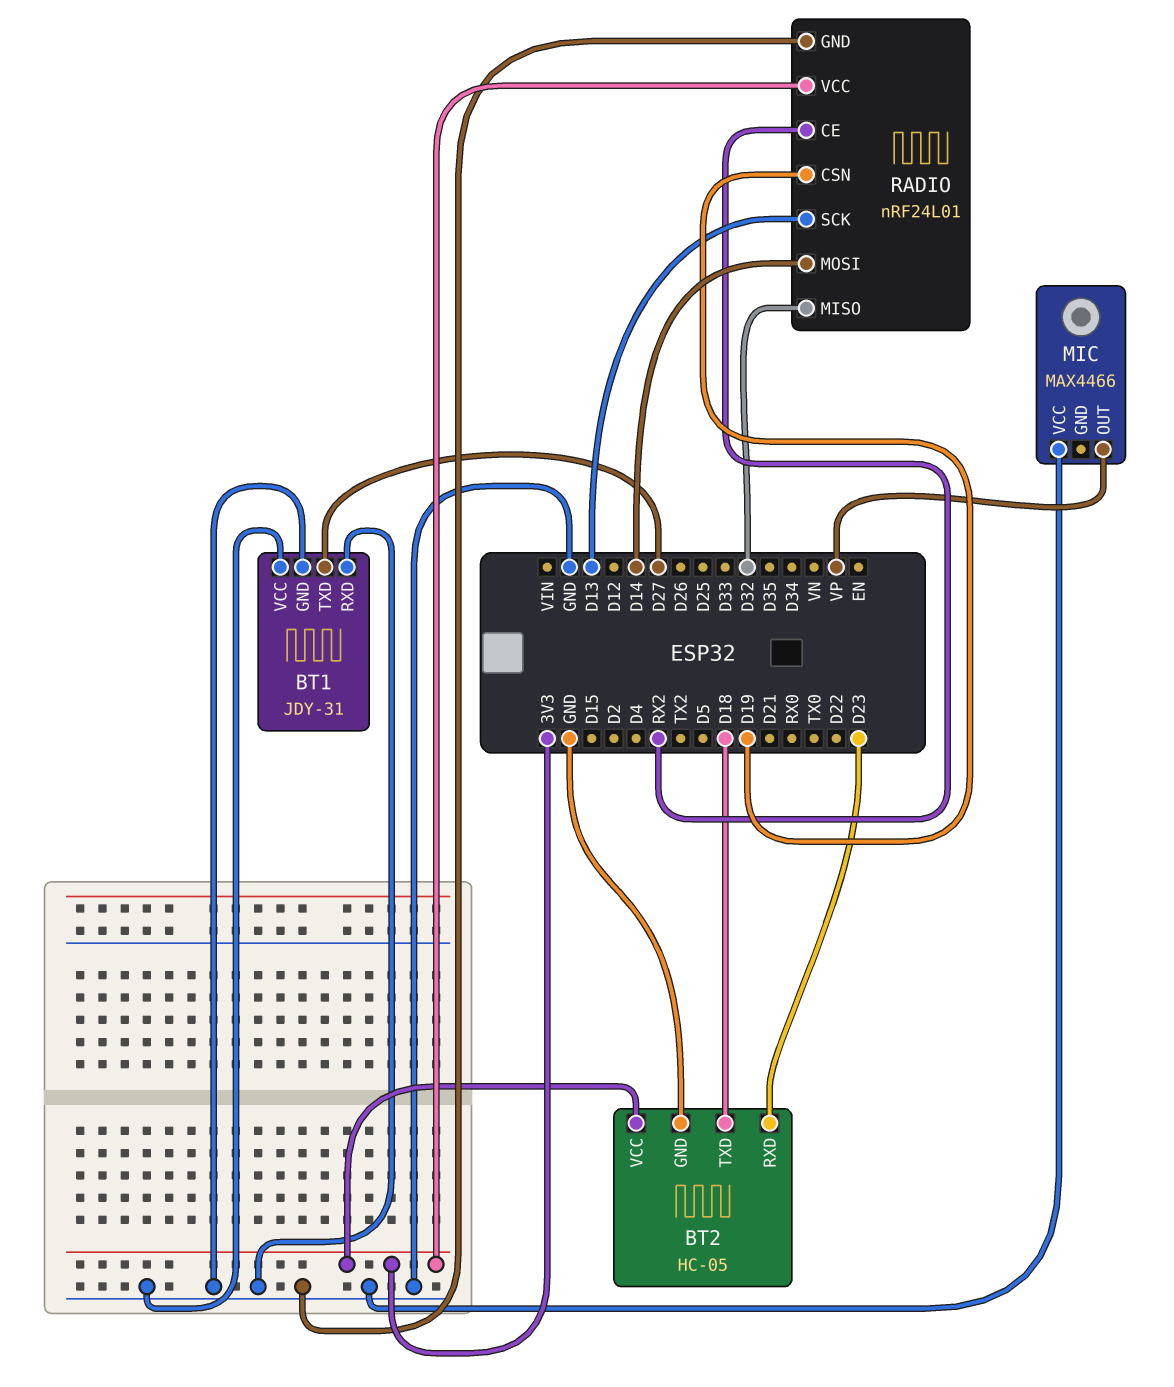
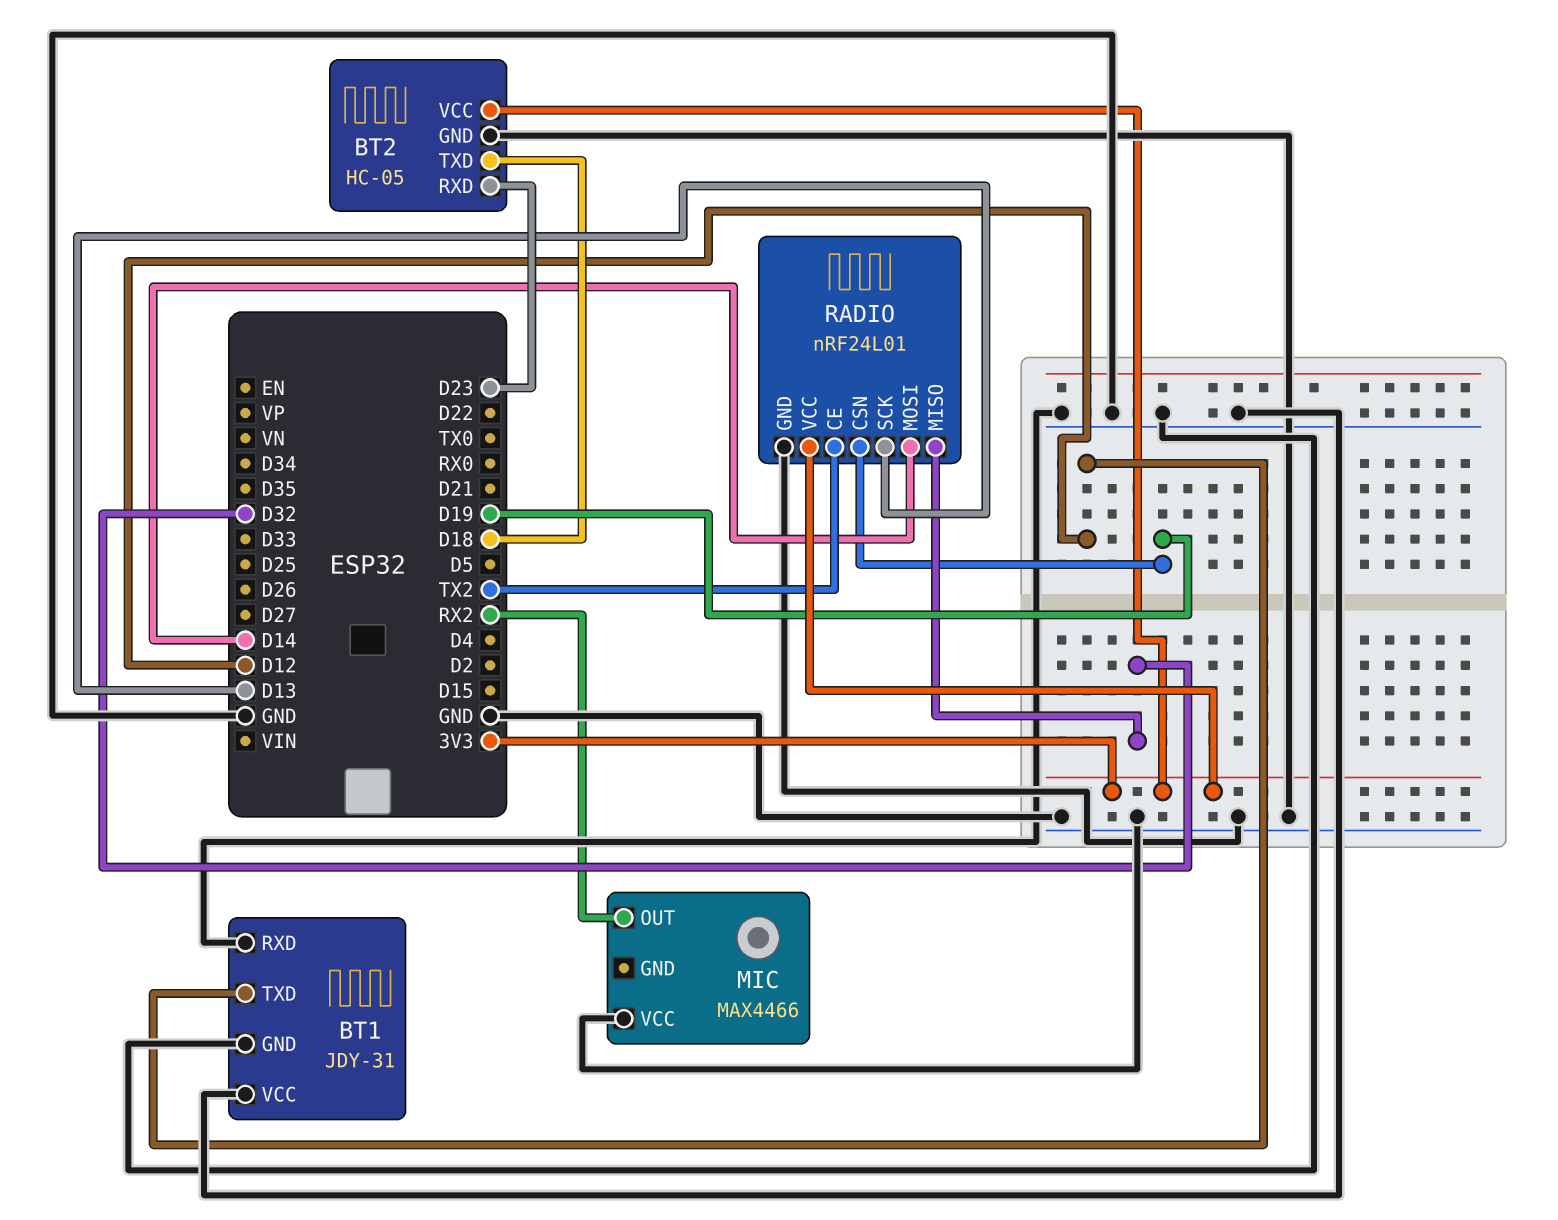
BT1 pin TXD: D27 -> D12
MIC pin OUT: VP -> RX2
RADIO pin CE: RX2 -> TX2

